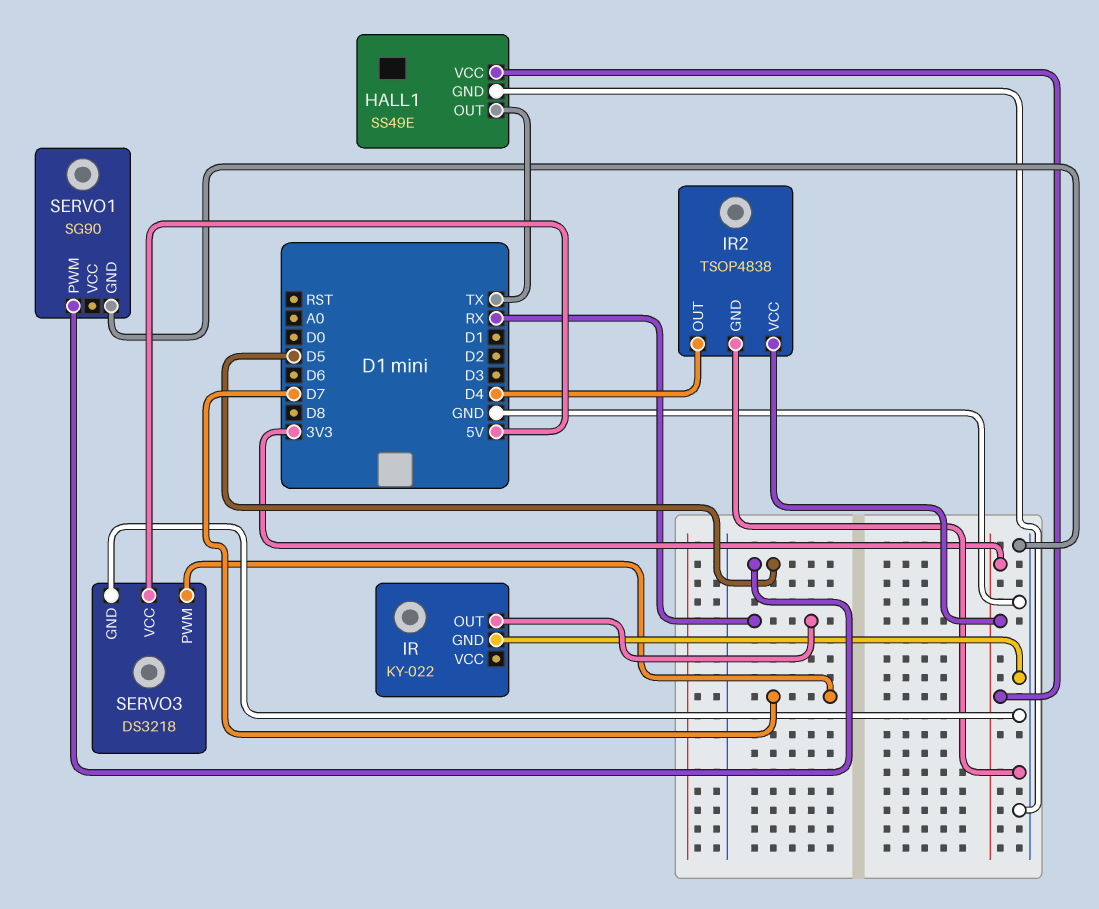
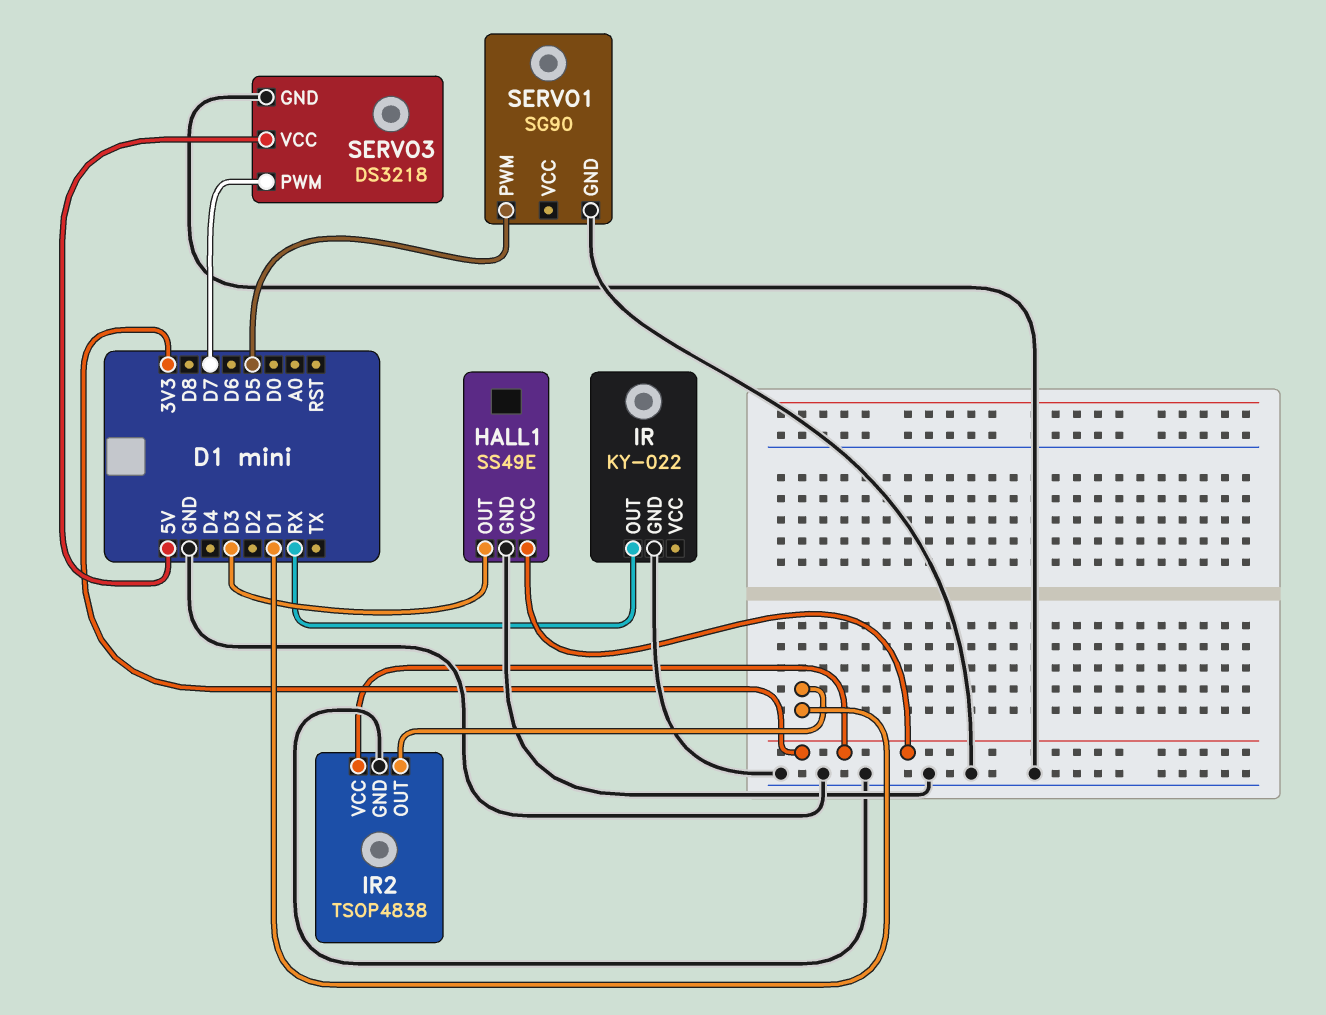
HALL1 pin OUT: TX -> D3
IR2 pin OUT: D4 -> D1

